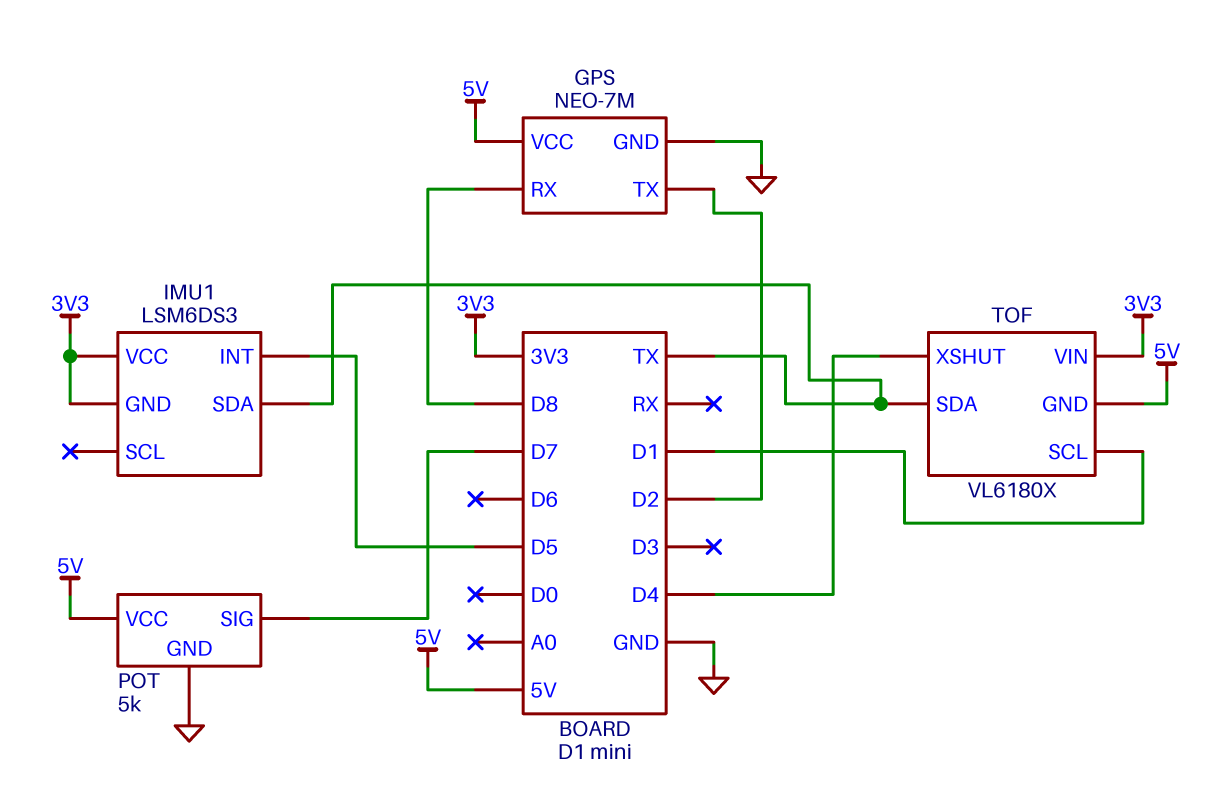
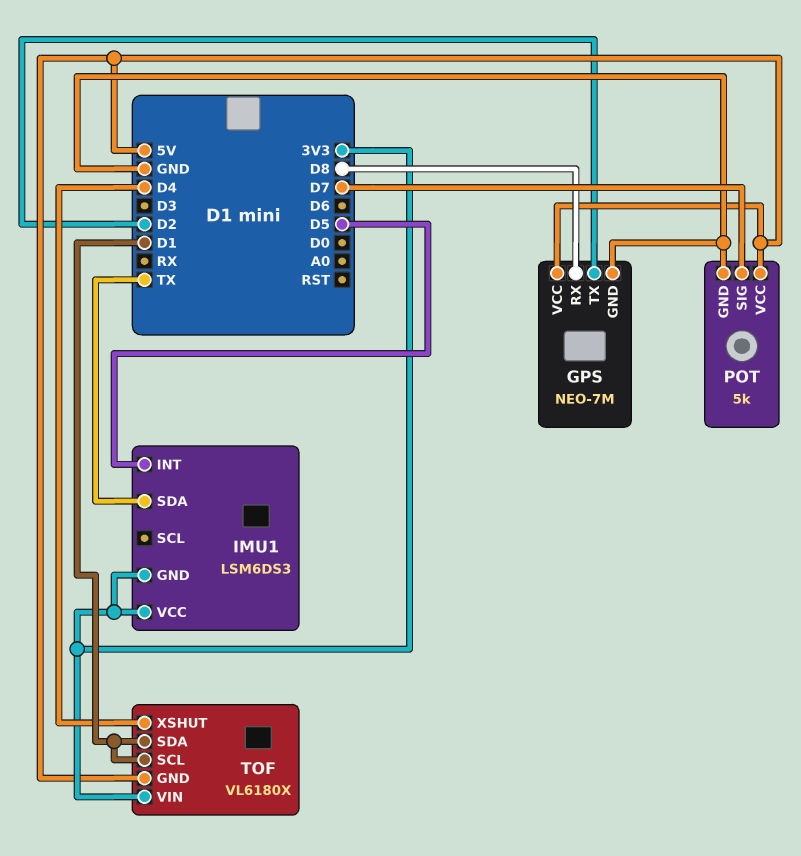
TOF pin SDA: TX -> D1

